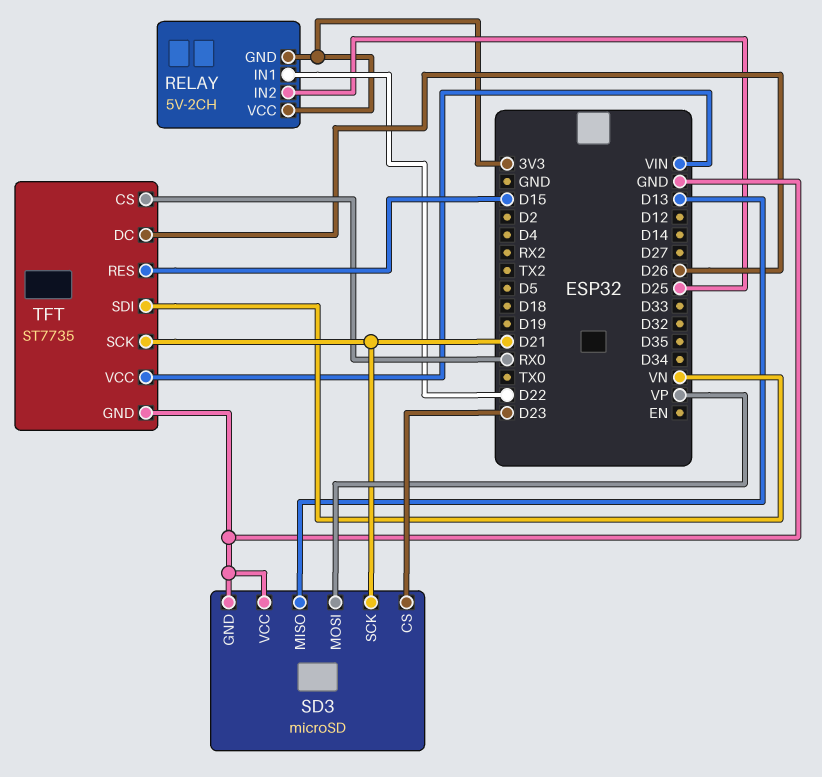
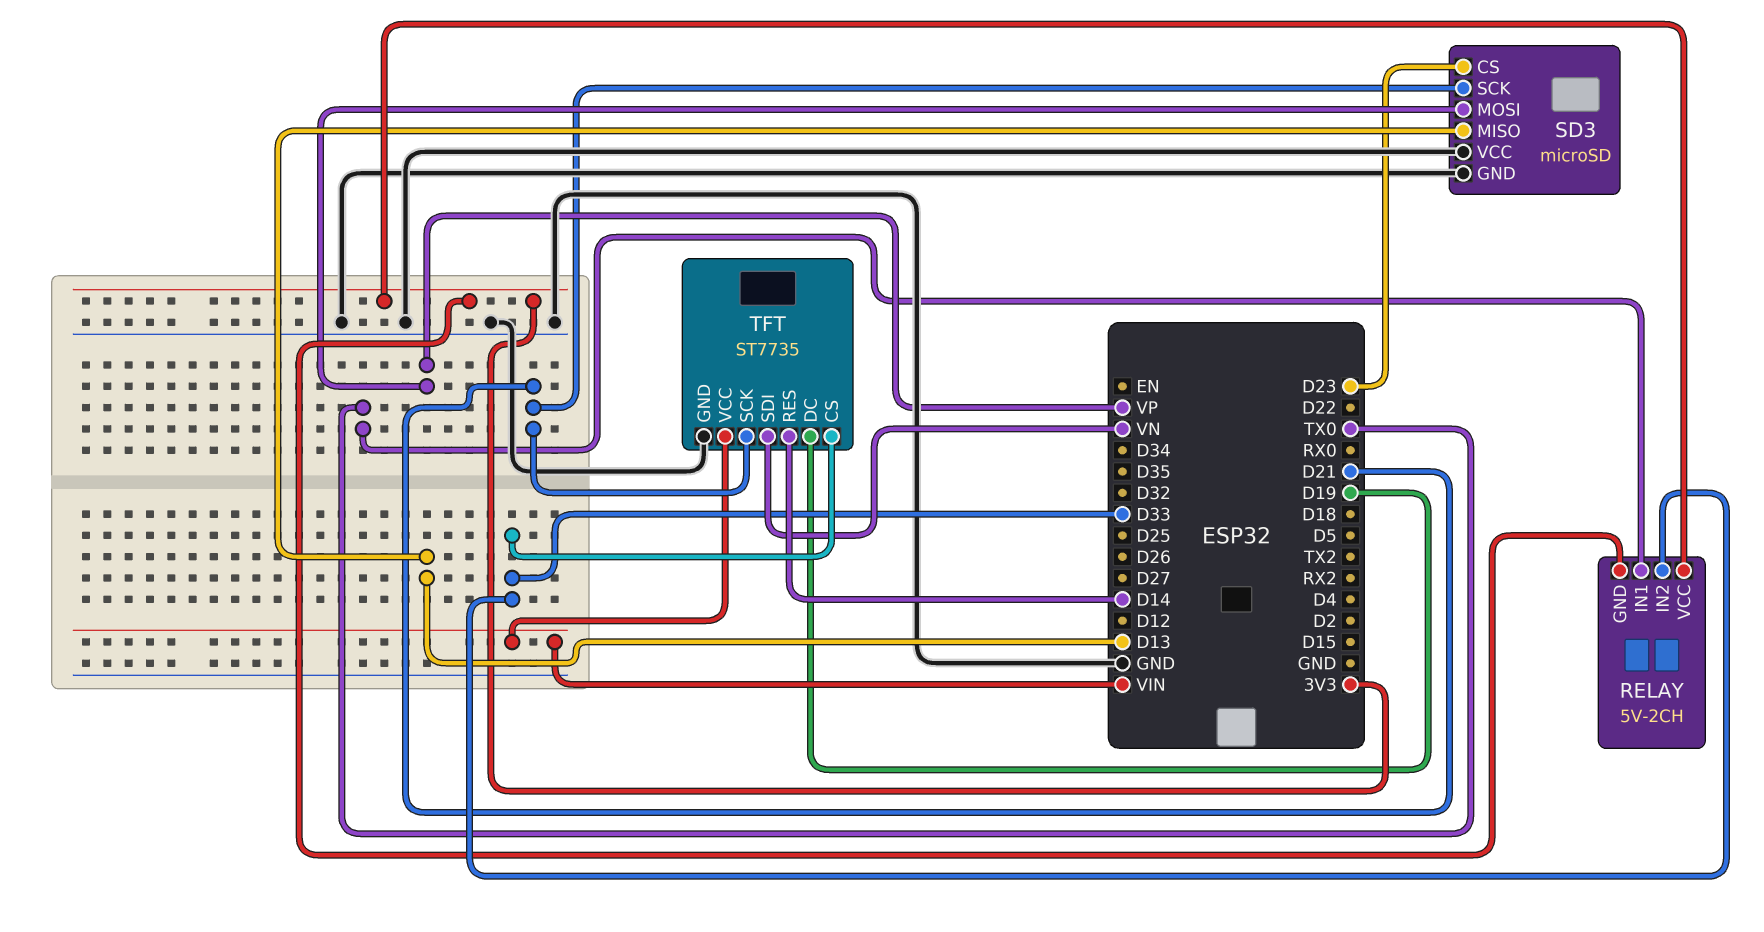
RELAY pin IN1: D22 -> TX0
RELAY pin IN2: D25 -> D33
TFT pin CS: RX0 -> D33
TFT pin DC: D26 -> D19
TFT pin RES: D15 -> D14

